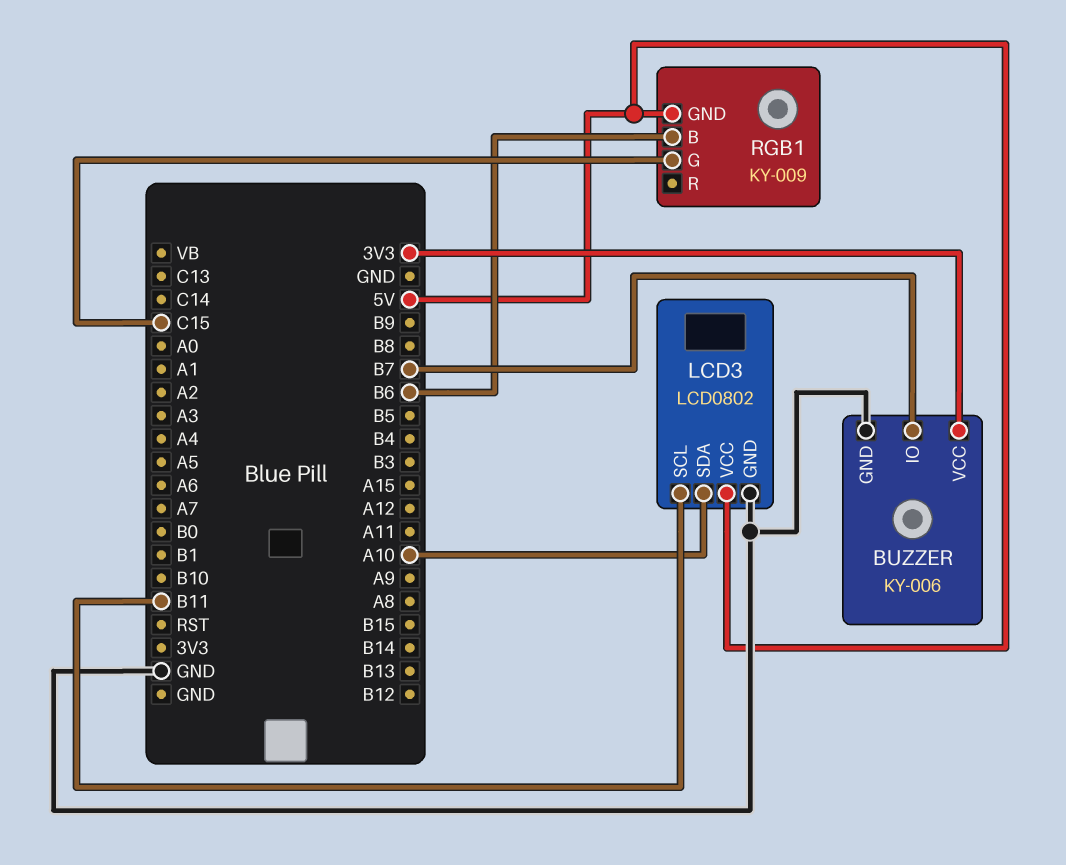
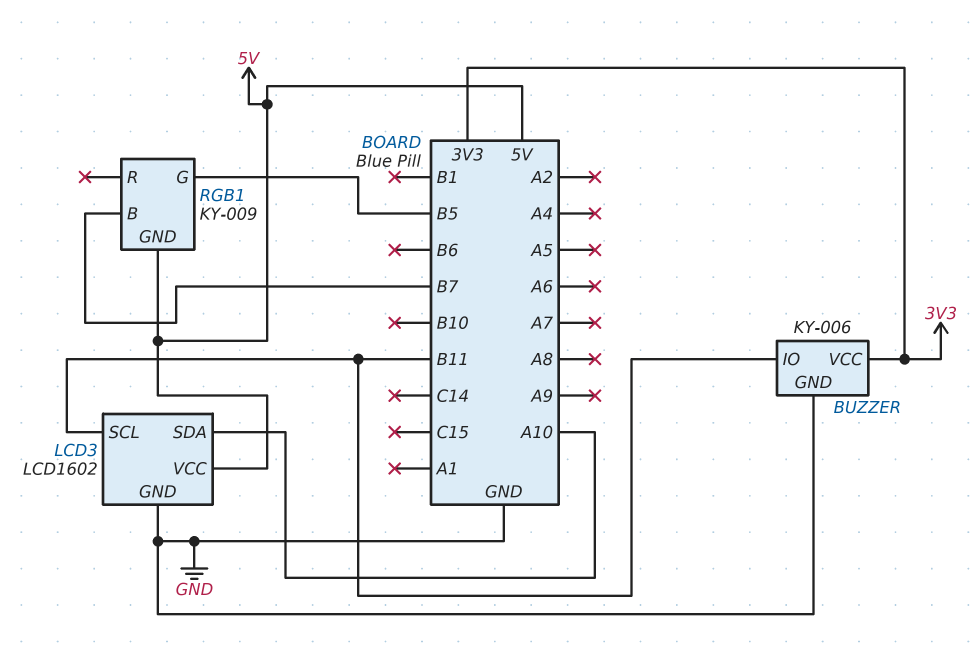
BUZZER pin IO: B7 -> B11
LCD3: LCD0802 -> LCD1602
RGB1 pin B: B6 -> B7
RGB1 pin G: C15 -> B5

